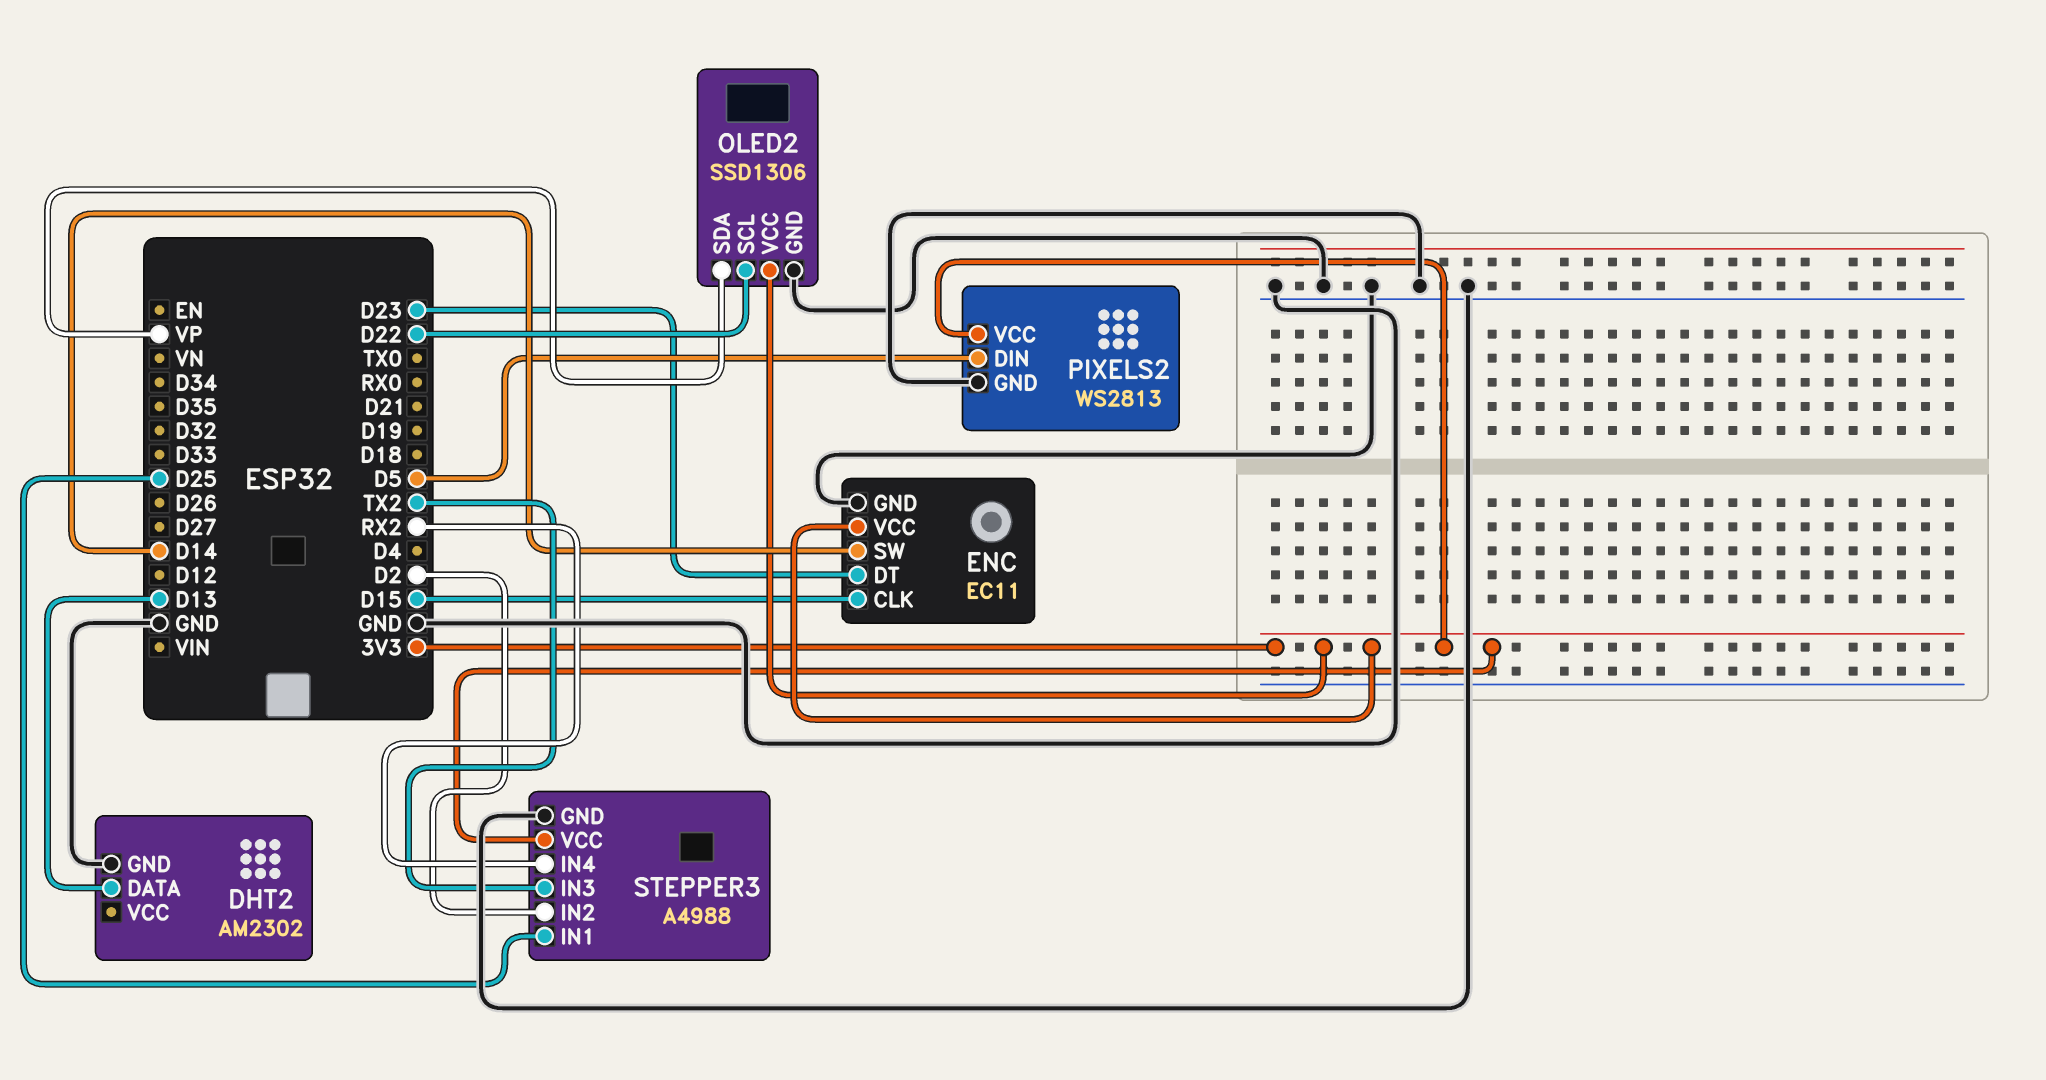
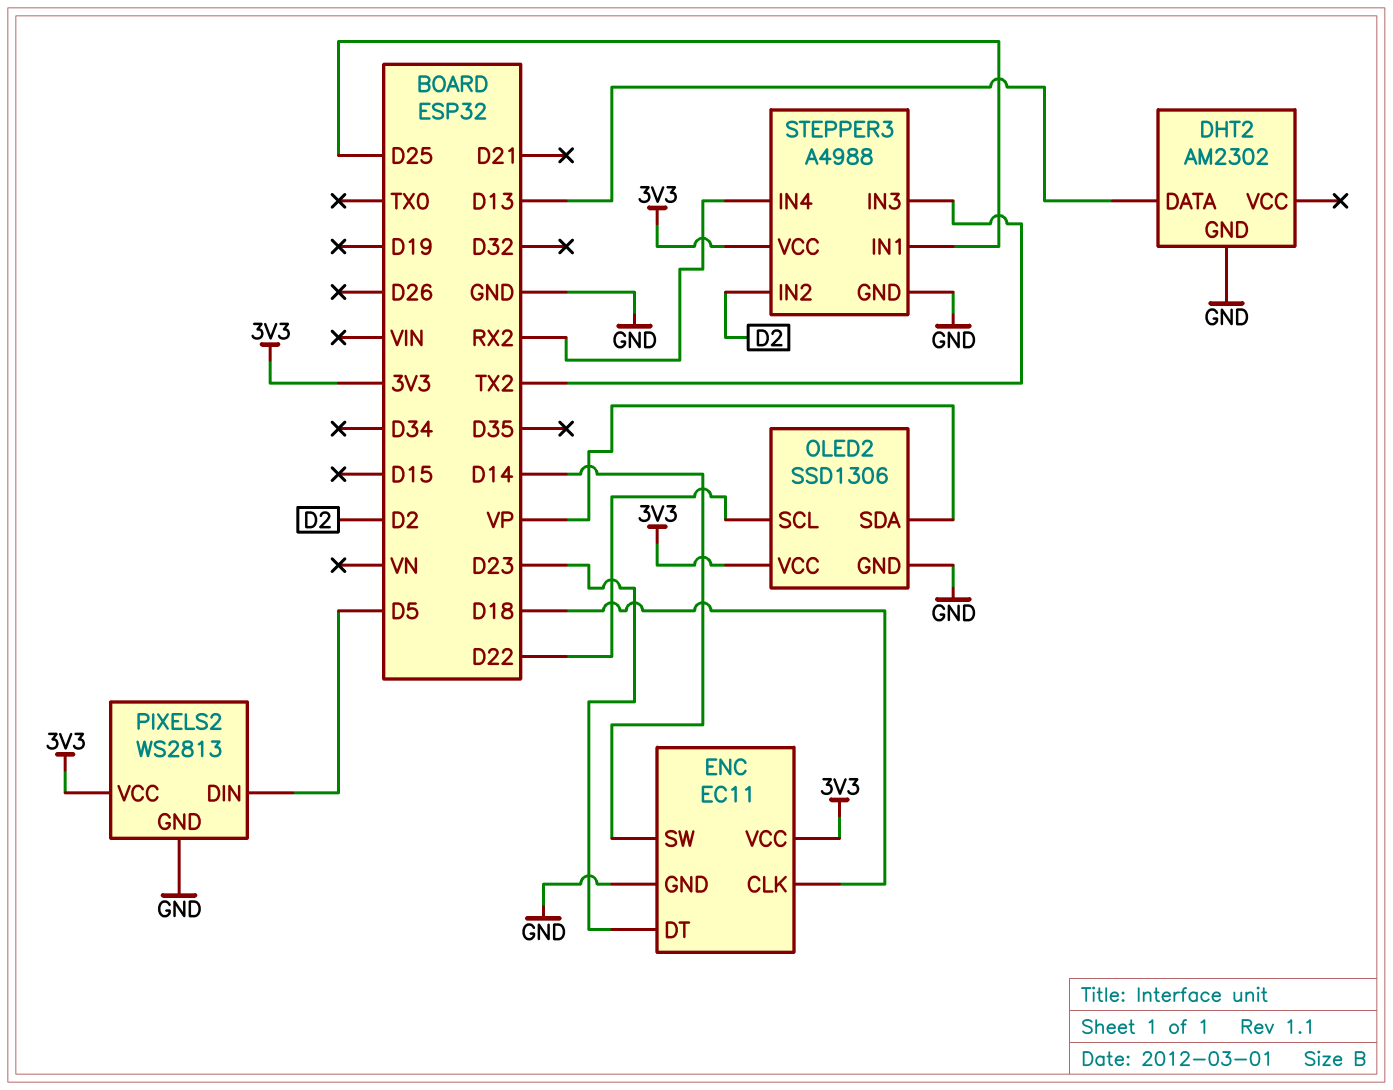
ENC pin CLK: D15 -> D18

